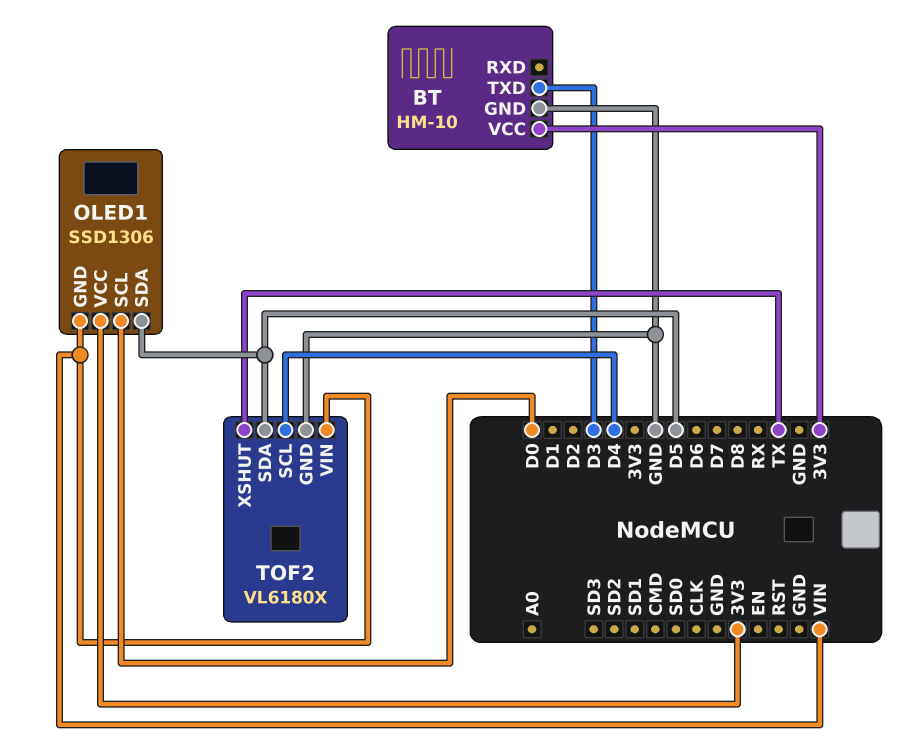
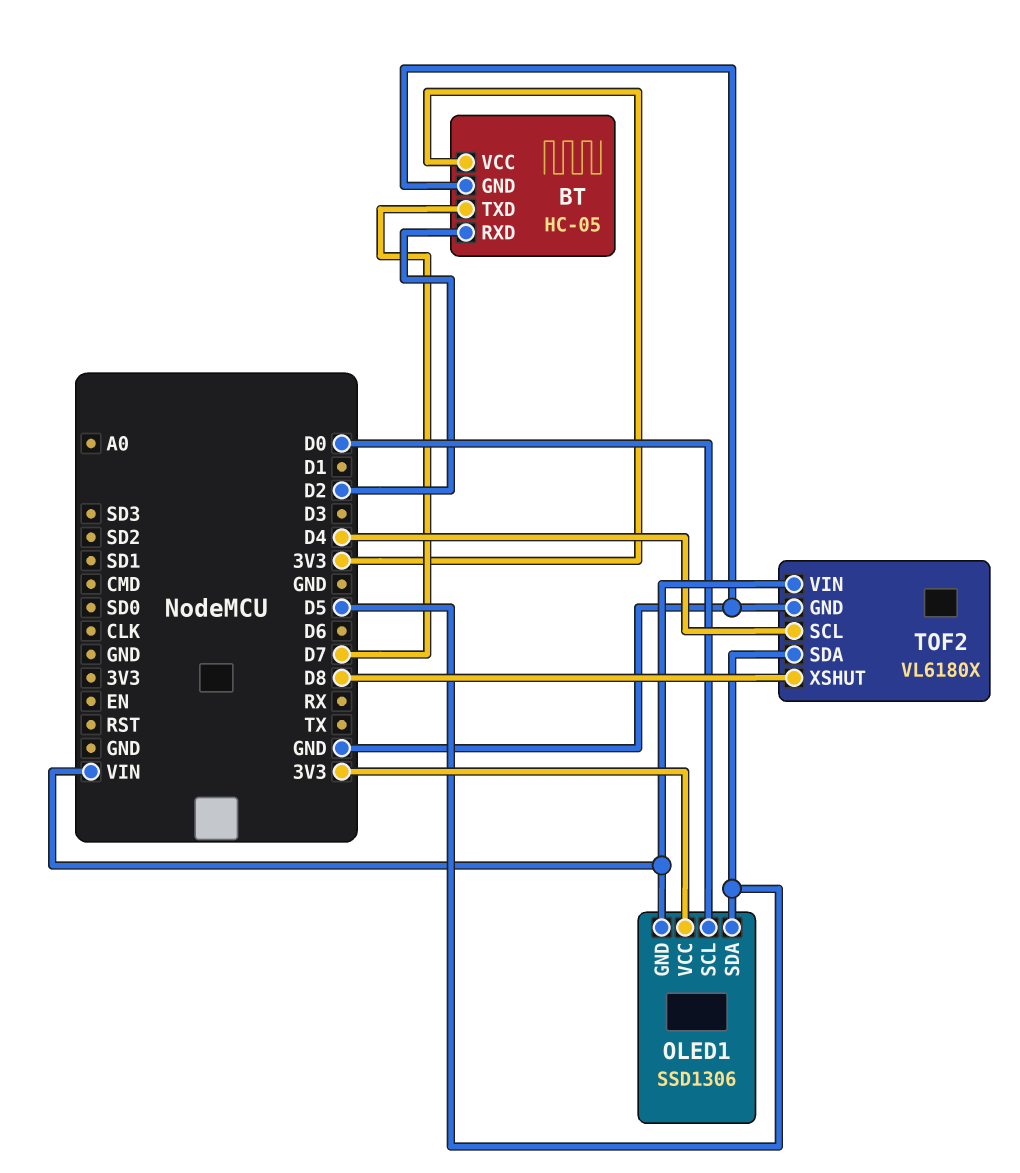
BT: HM-10 -> HC-05
BT pin RXD: none -> D2
BT pin TXD: D3 -> D7
TOF2 pin XSHUT: TX -> D8

